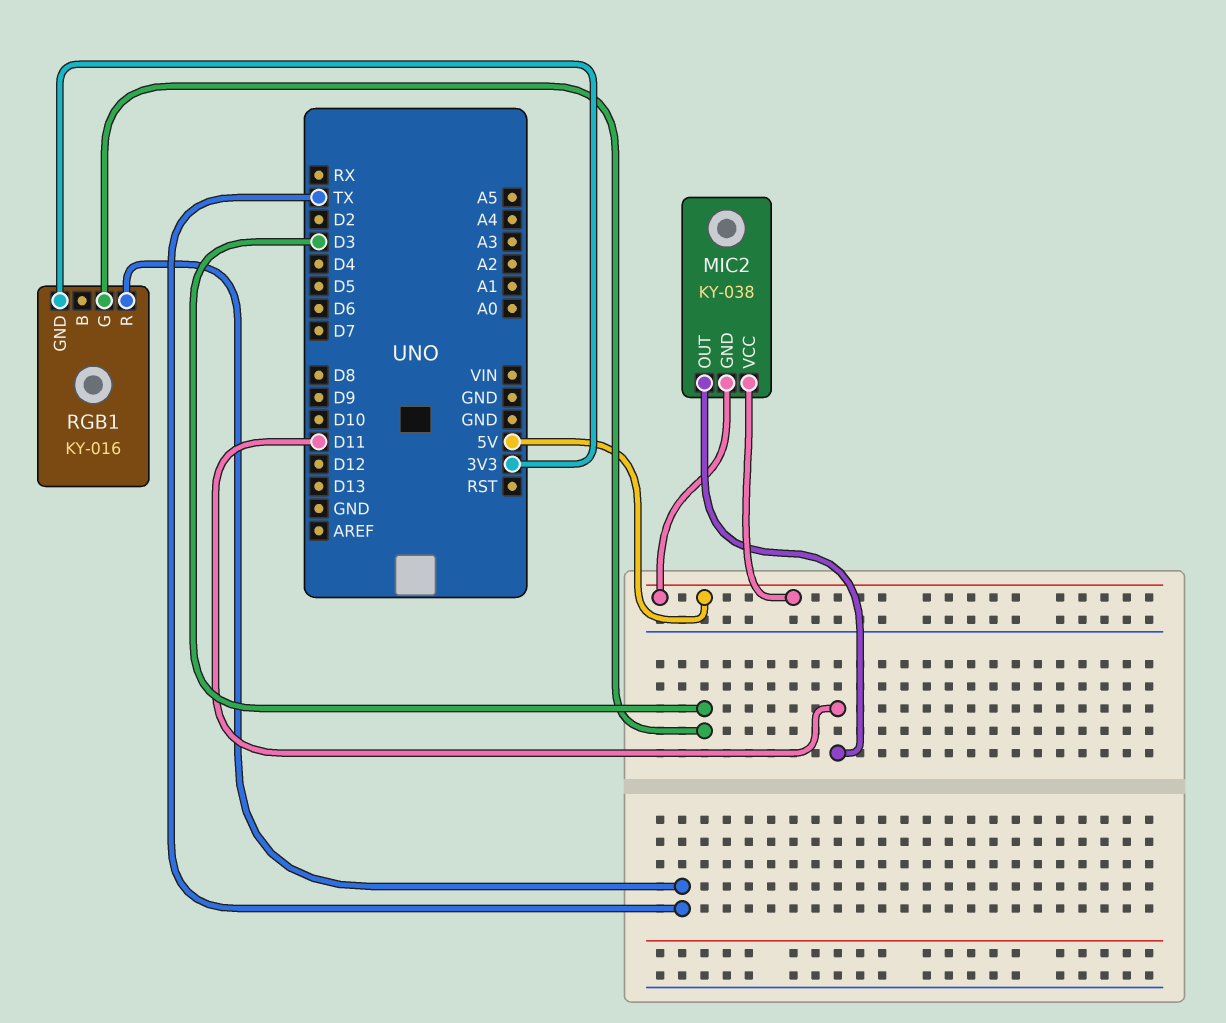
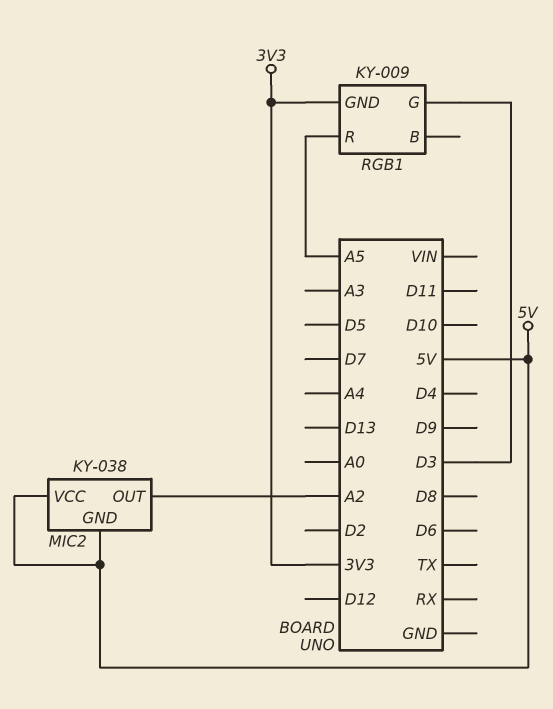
MIC2 pin OUT: D11 -> A2
RGB1: KY-016 -> KY-009
RGB1 pin R: TX -> A5

